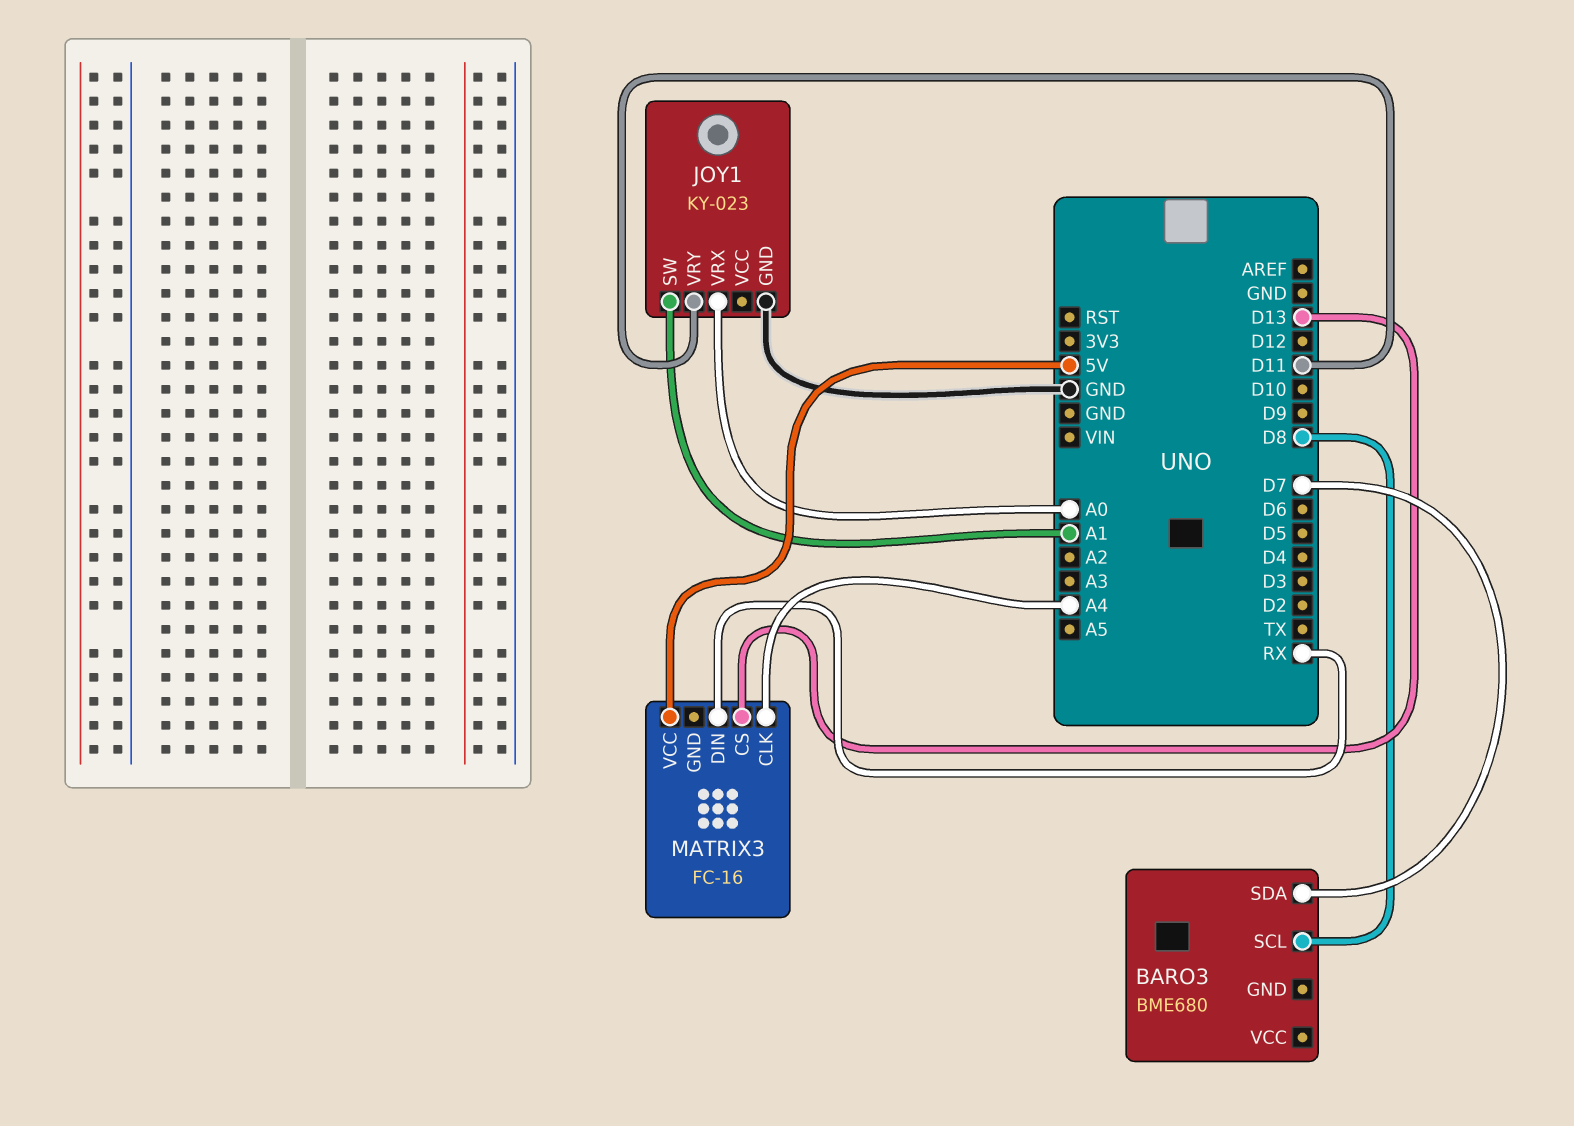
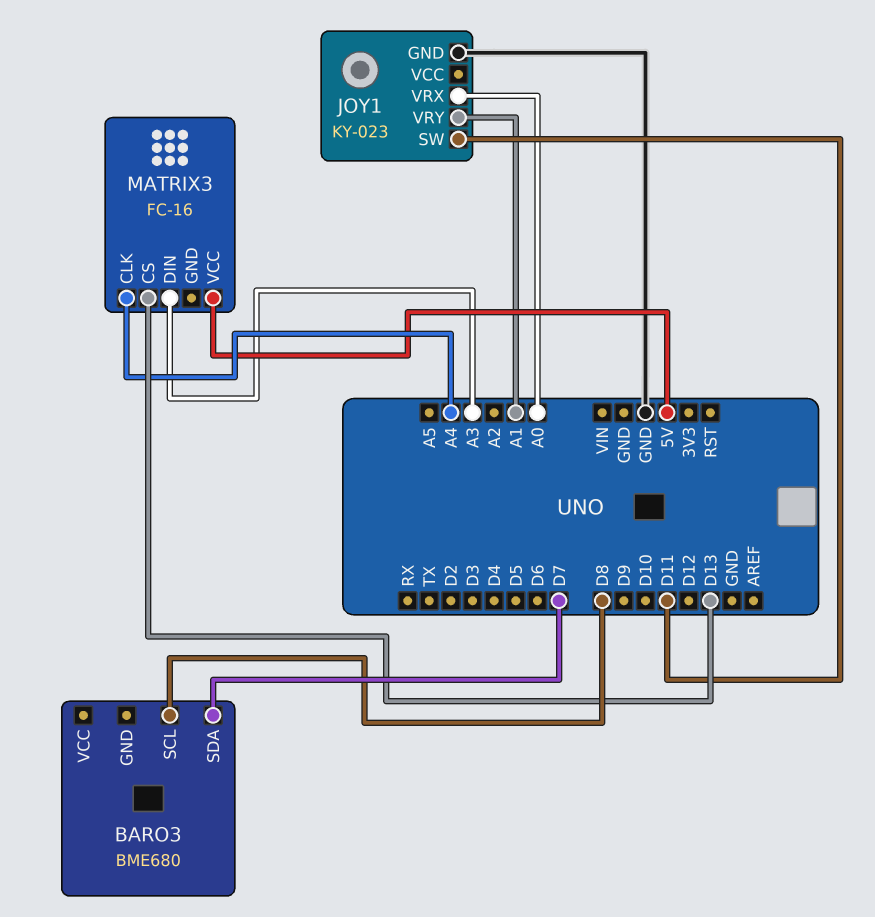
JOY1 pin SW: A1 -> D11
JOY1 pin VRY: D11 -> A1
MATRIX3 pin DIN: RX -> A3

